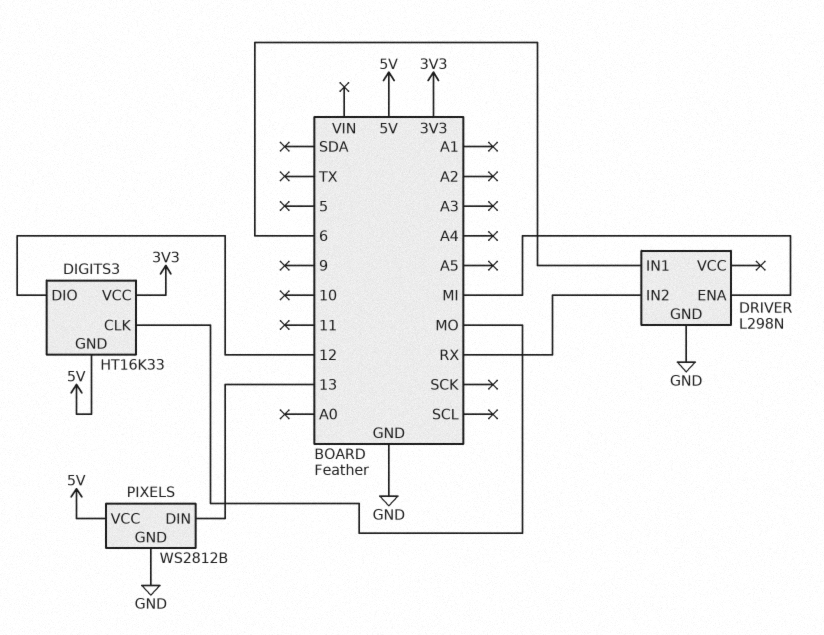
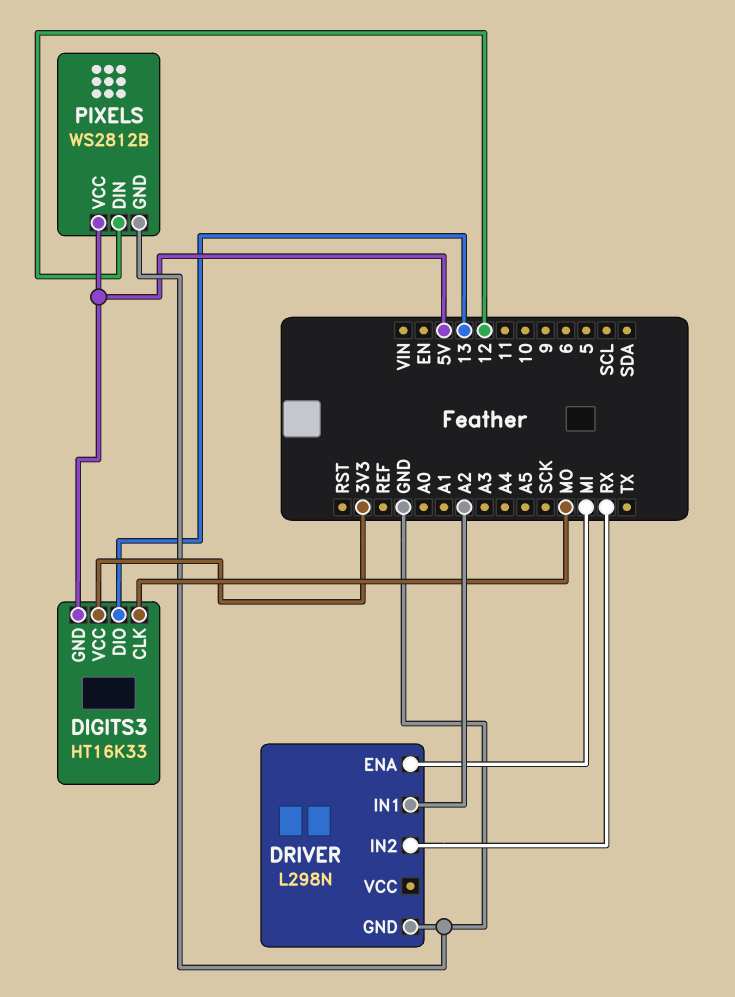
DIGITS3 pin DIO: 12 -> 13
DRIVER pin IN1: 6 -> A2
PIXELS pin DIN: 13 -> 12

